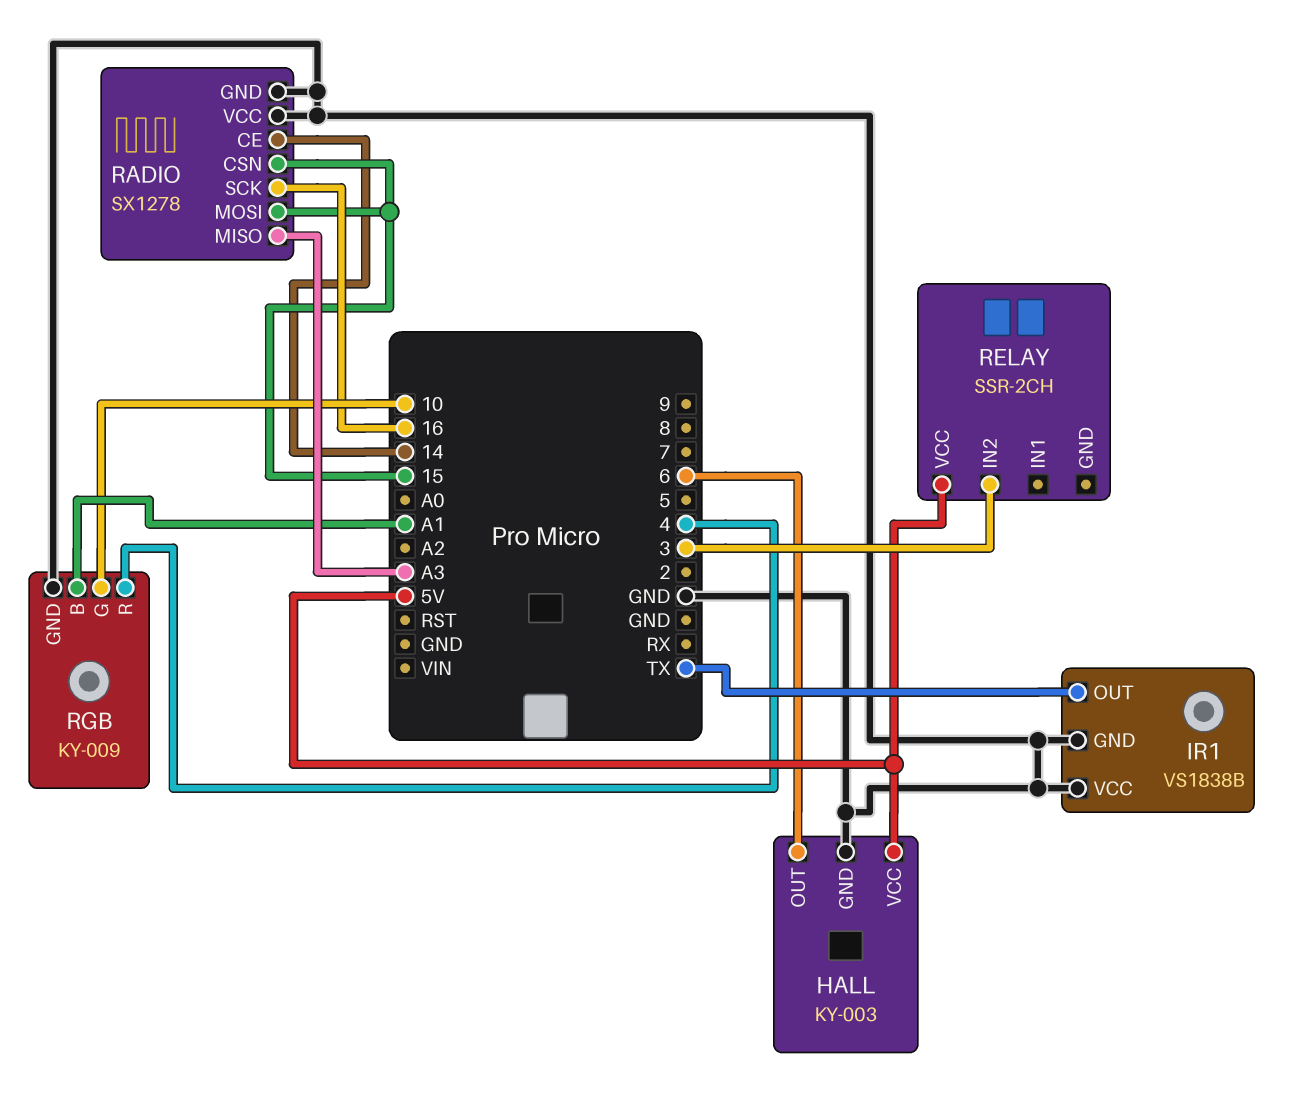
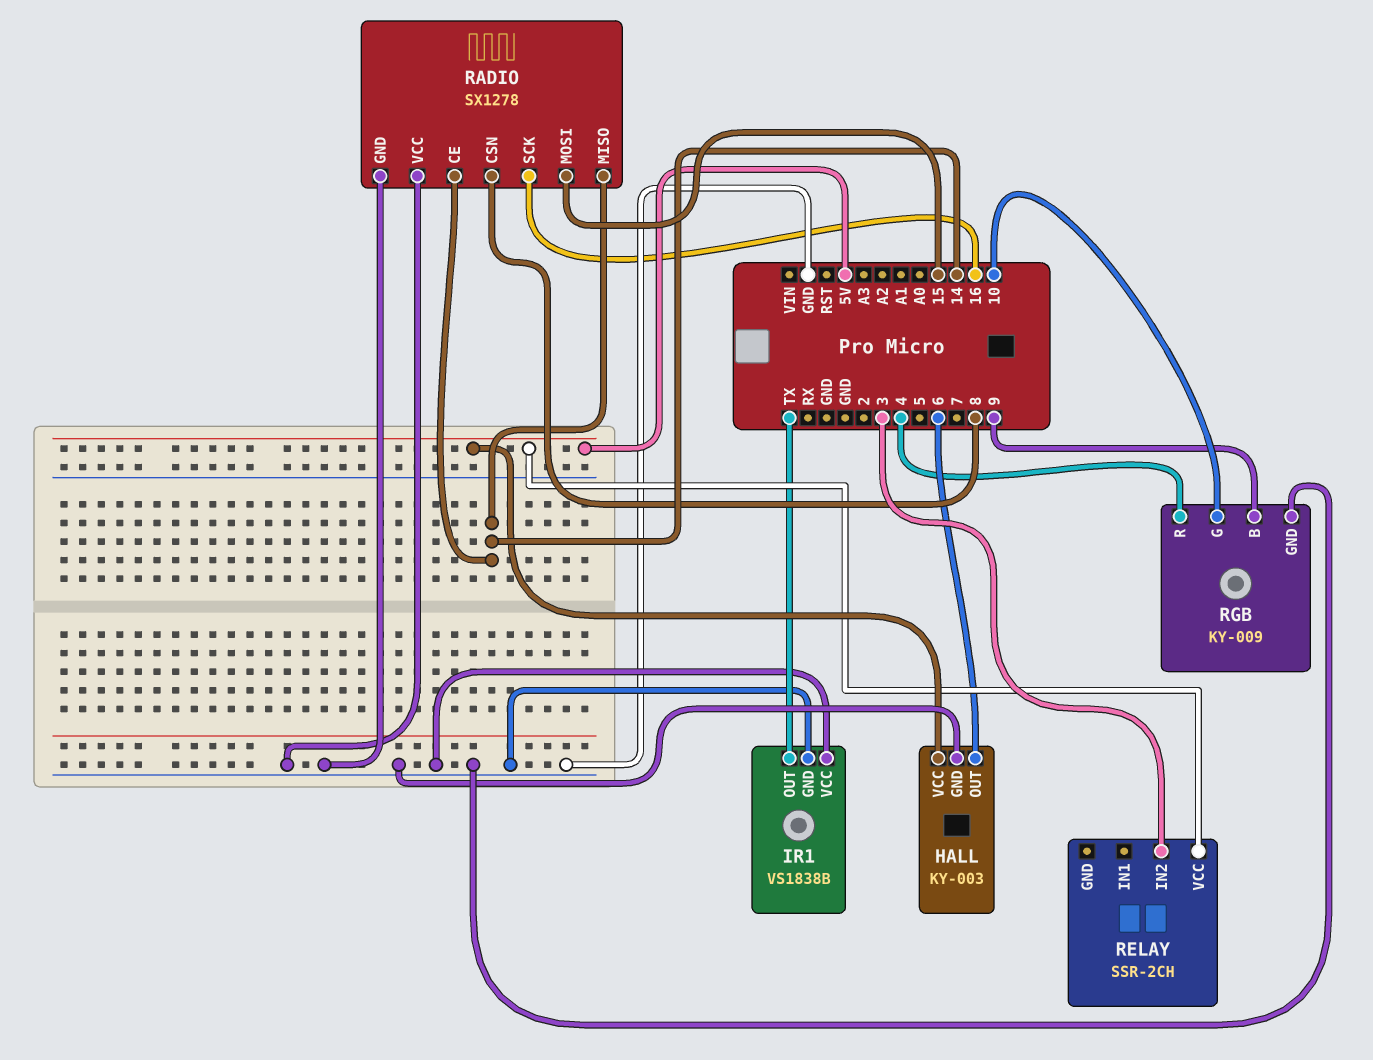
RADIO pin CSN: 15 -> 8
RADIO pin MISO: A3 -> 14
RGB pin B: A1 -> 9

